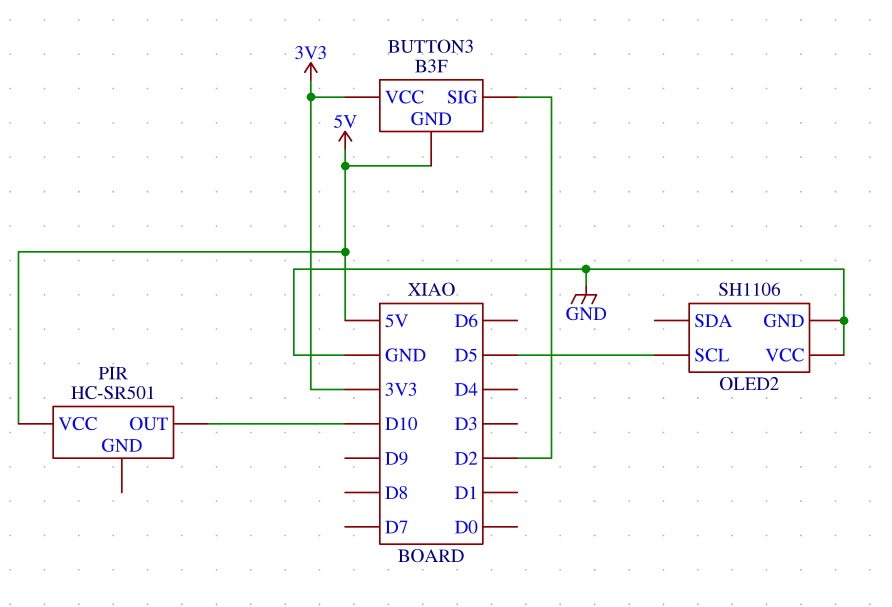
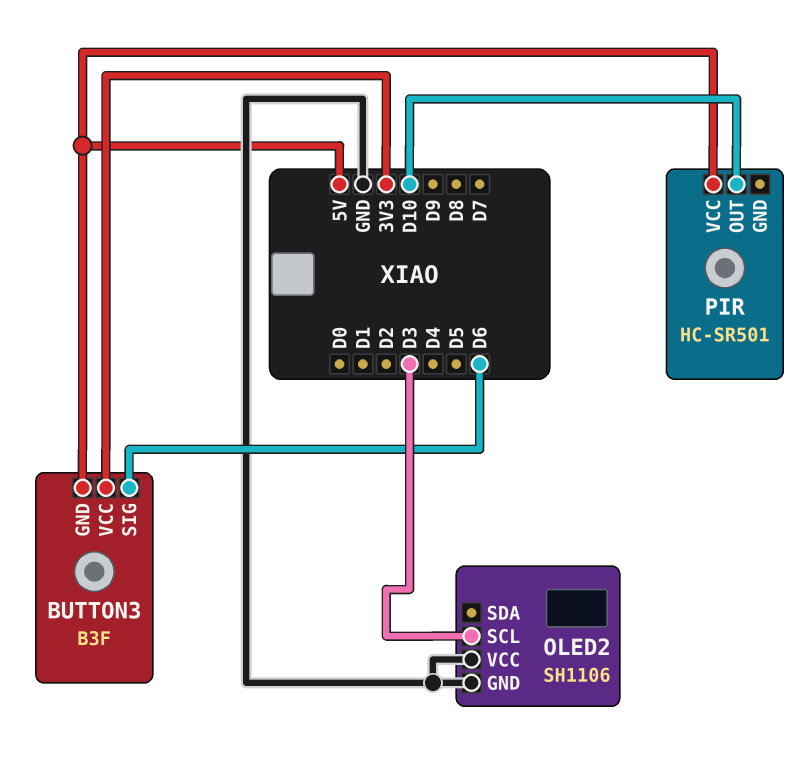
BUTTON3 pin SIG: D2 -> D6
OLED2 pin SCL: D5 -> D3

